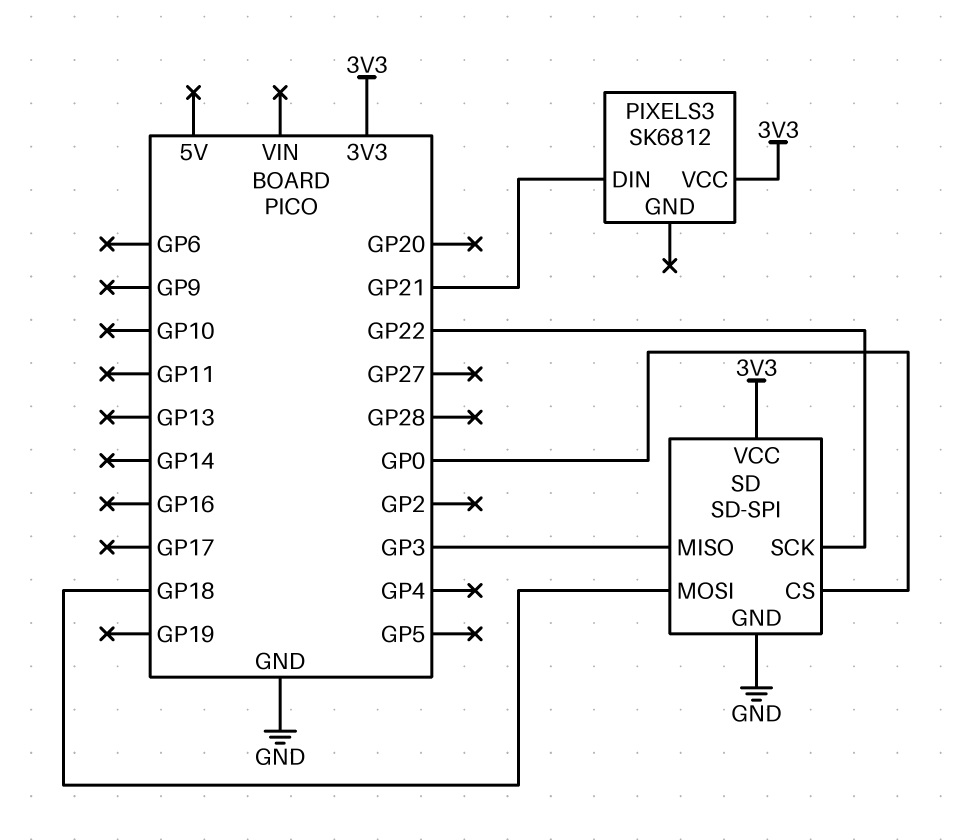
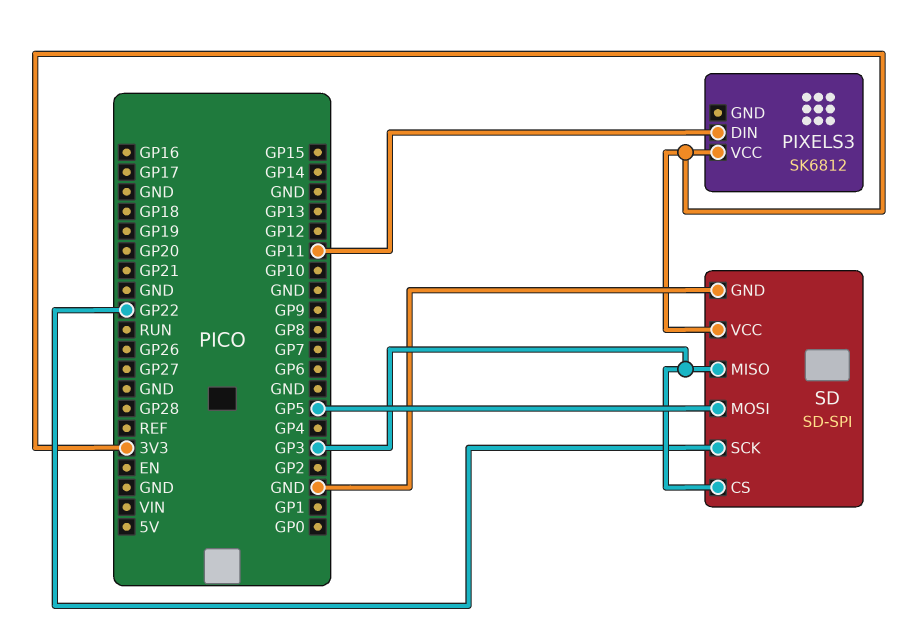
PIXELS3 pin DIN: GP21 -> GP11
SD pin CS: GP0 -> GP3
SD pin MOSI: GP18 -> GP5

